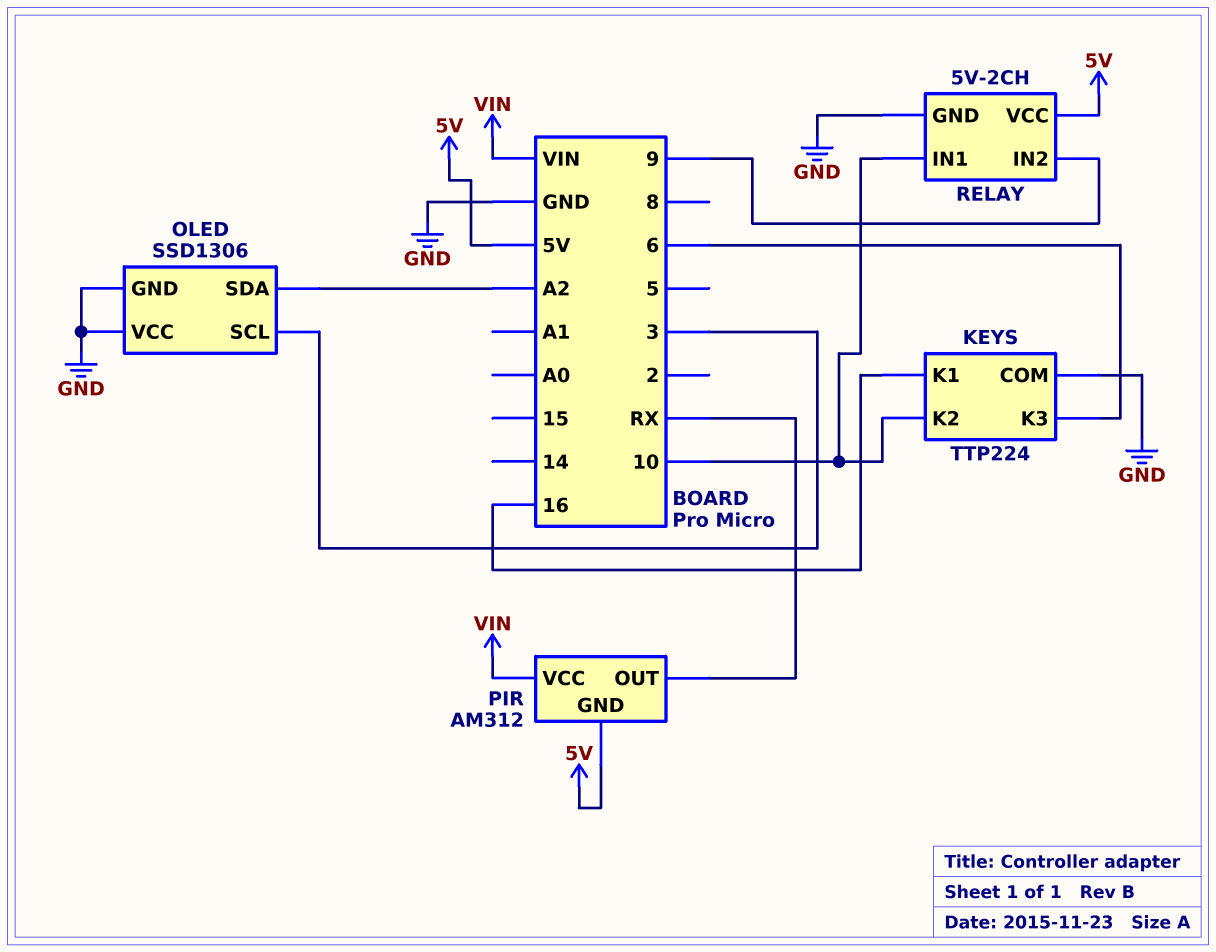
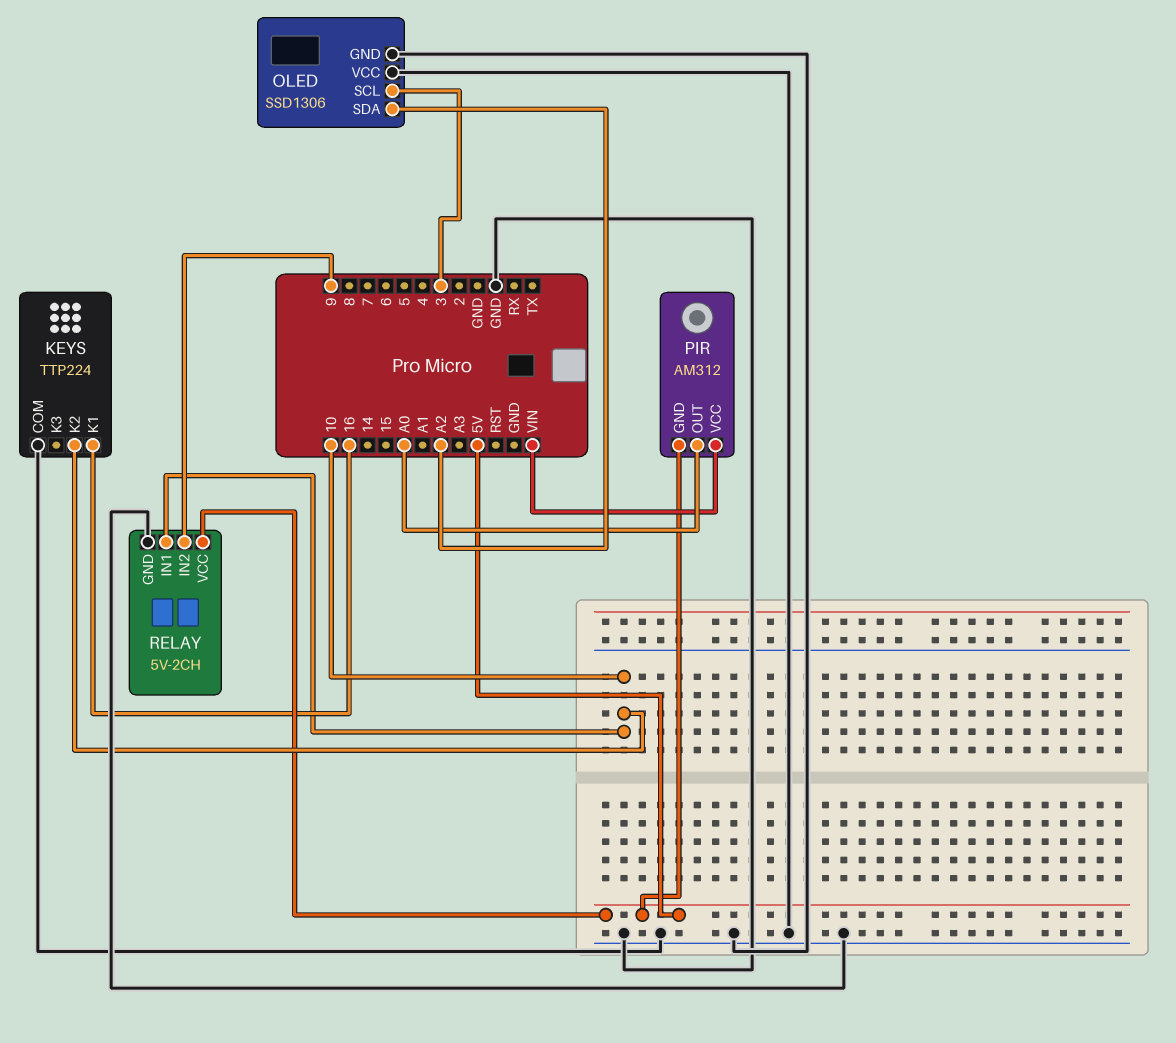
KEYS pin K3: 6 -> none
PIR pin OUT: RX -> A0

